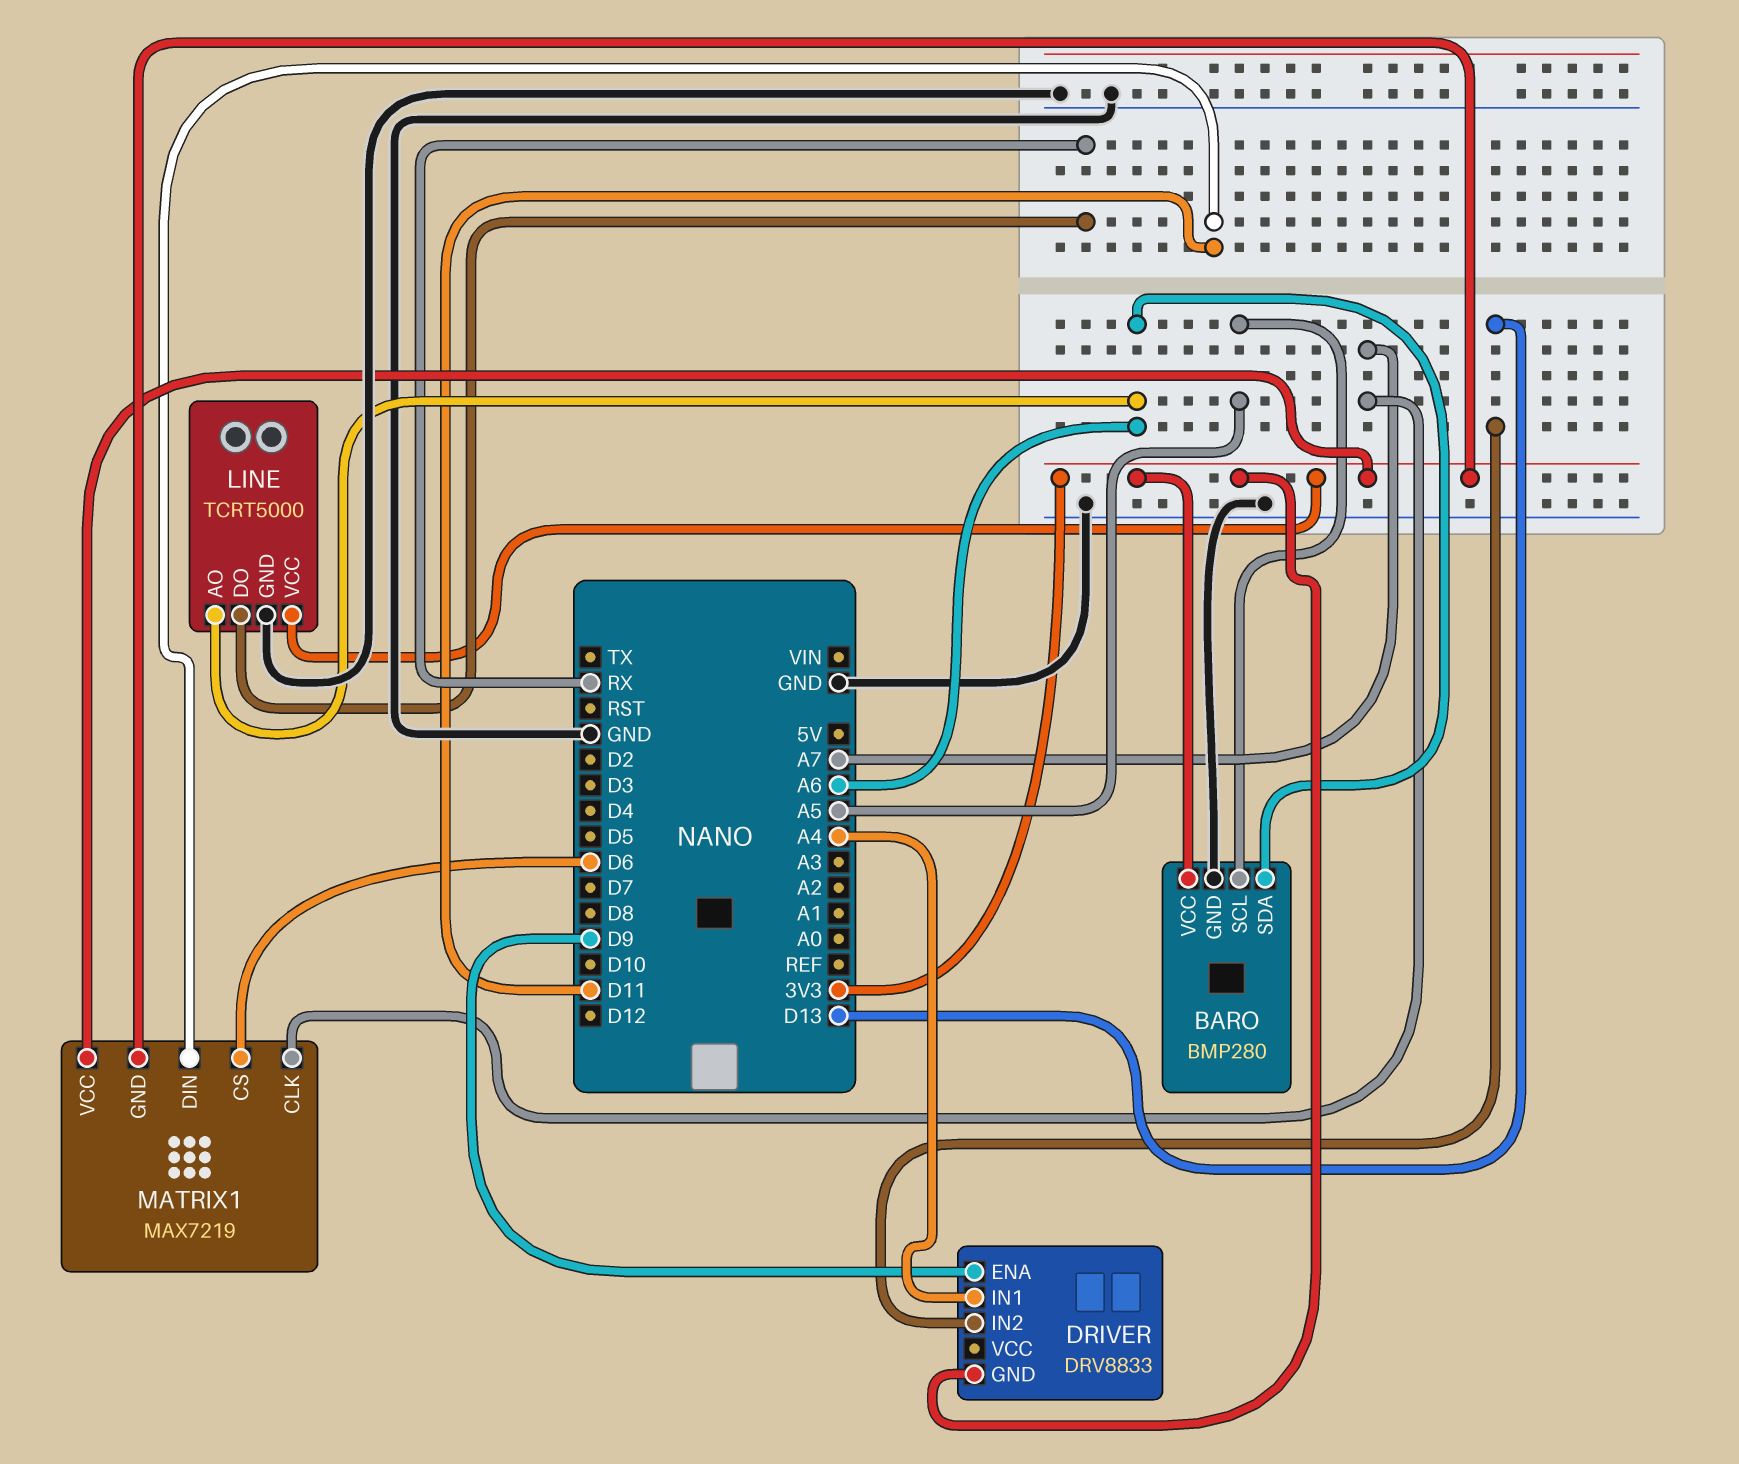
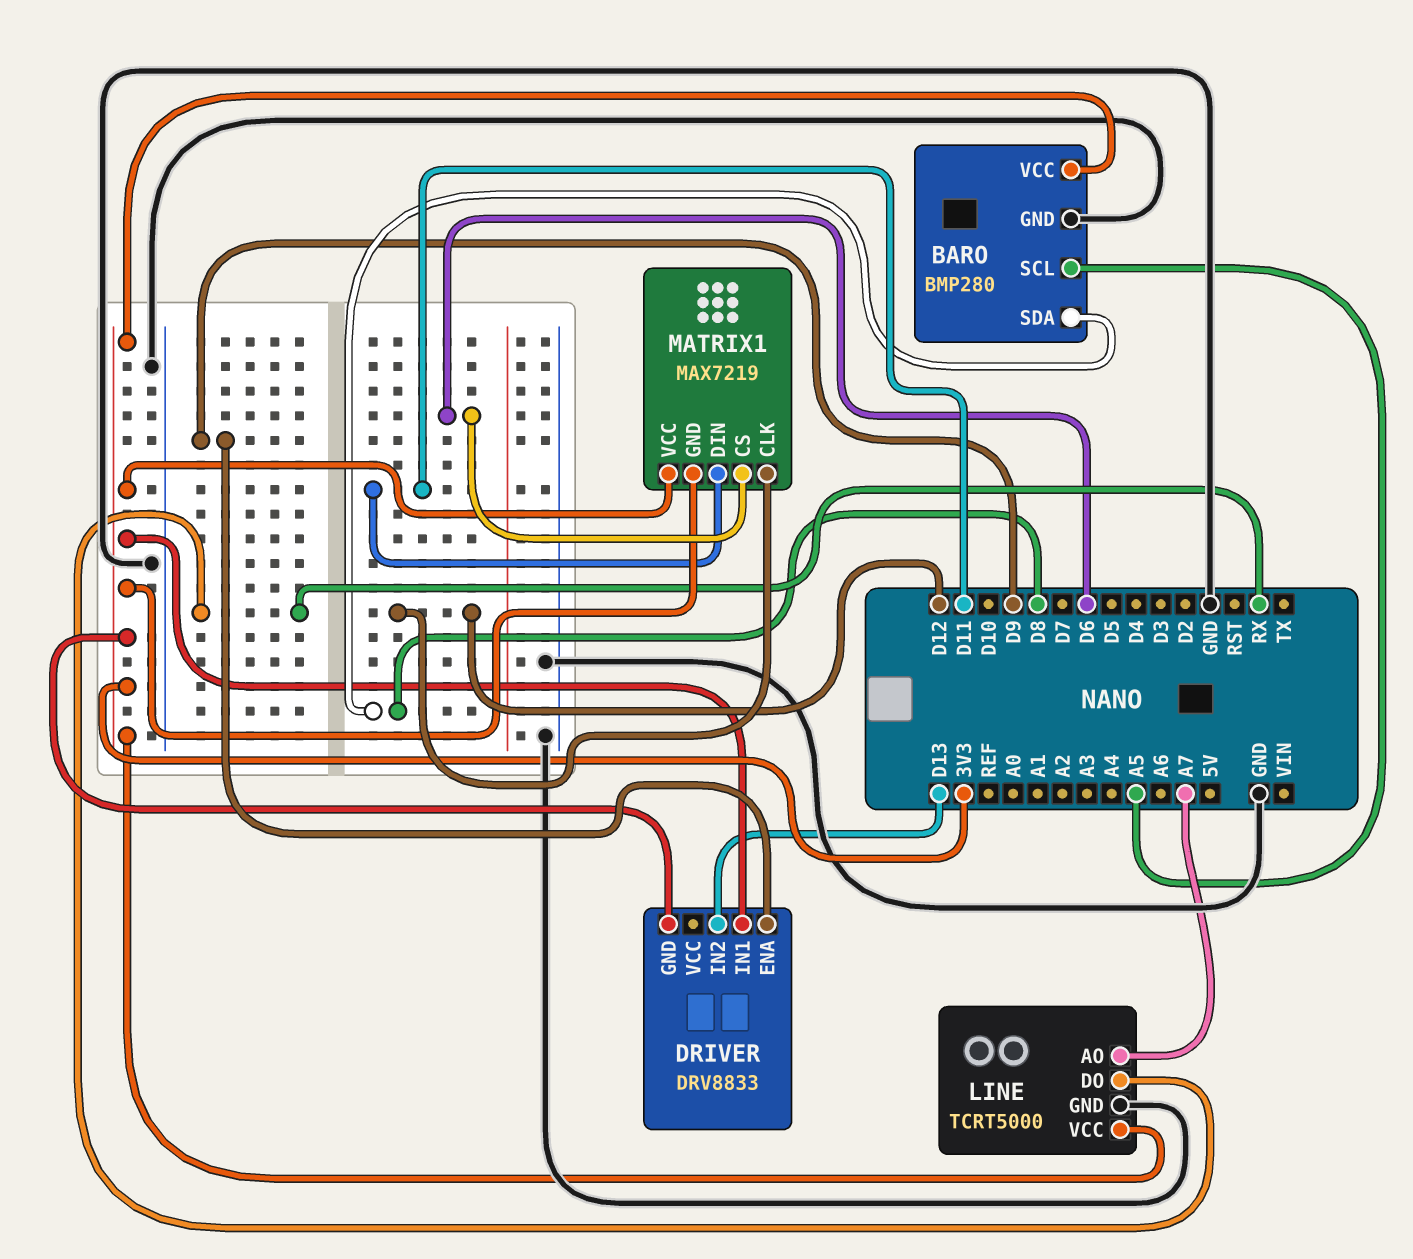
BARO pin SDA: A6 -> D8
DRIVER pin IN1: A4 -> 3V3
LINE pin AO: A6 -> A7
MATRIX1 pin CLK: A7 -> D12

